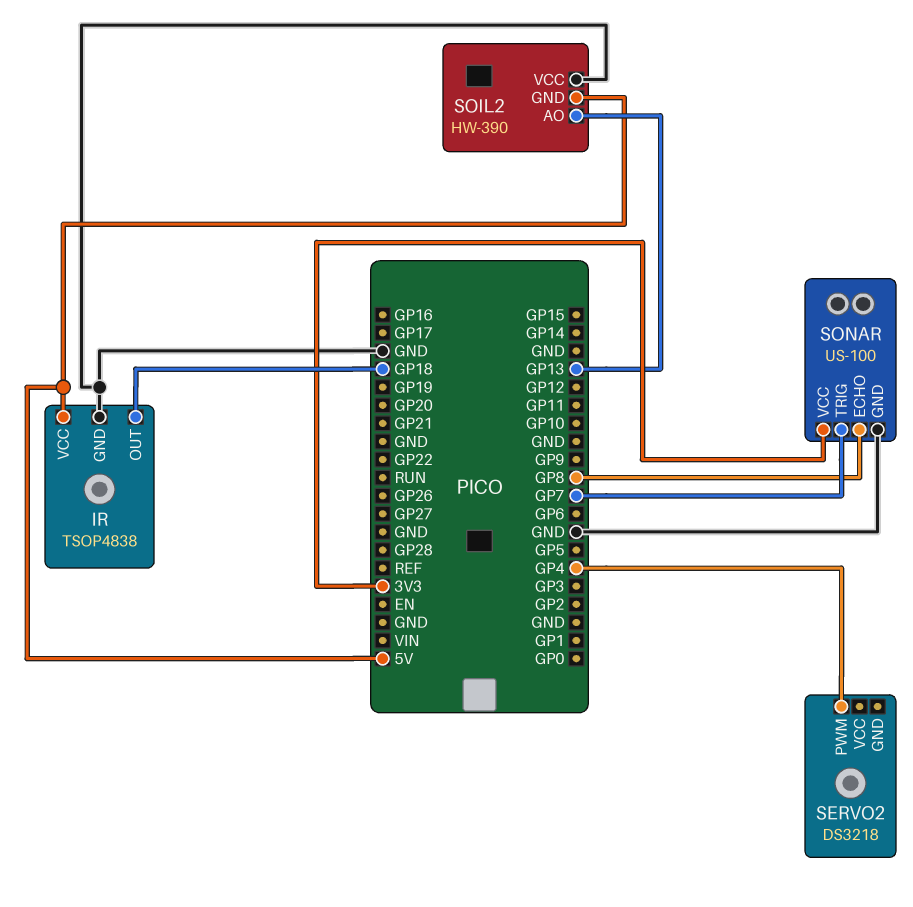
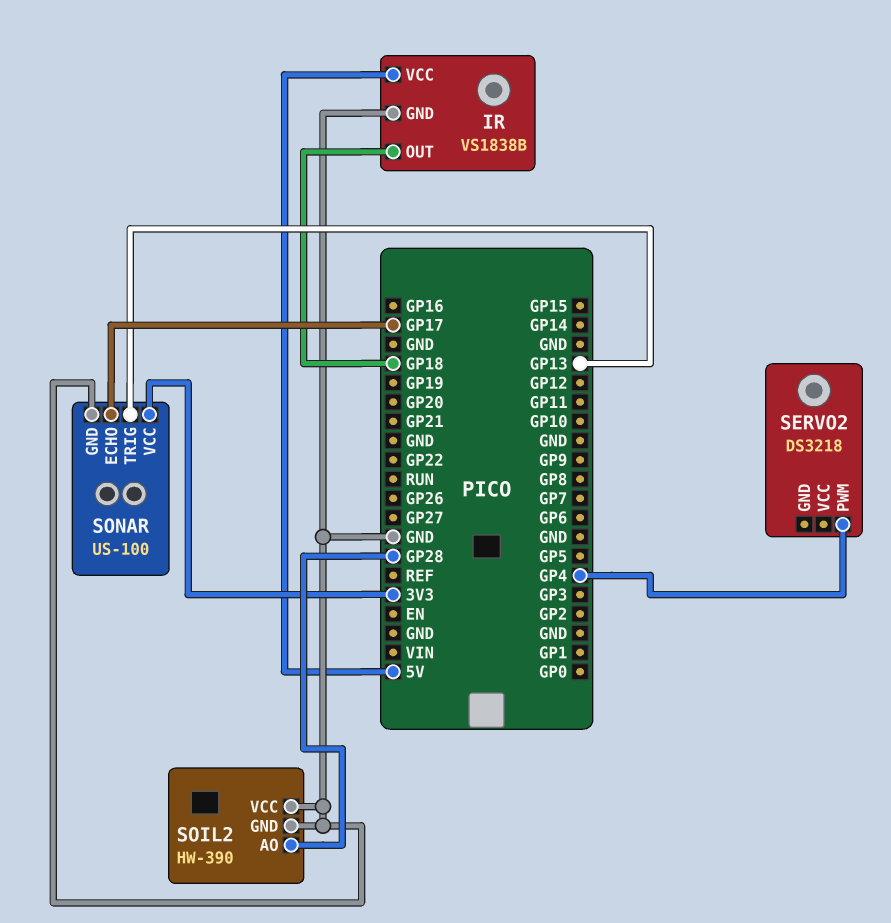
IR: TSOP4838 -> VS1838B
SOIL2 pin AO: GP13 -> GP28
SOIL2 pin GND: 5V -> GND
SONAR pin ECHO: GP8 -> GP17
SONAR pin TRIG: GP7 -> GP13

